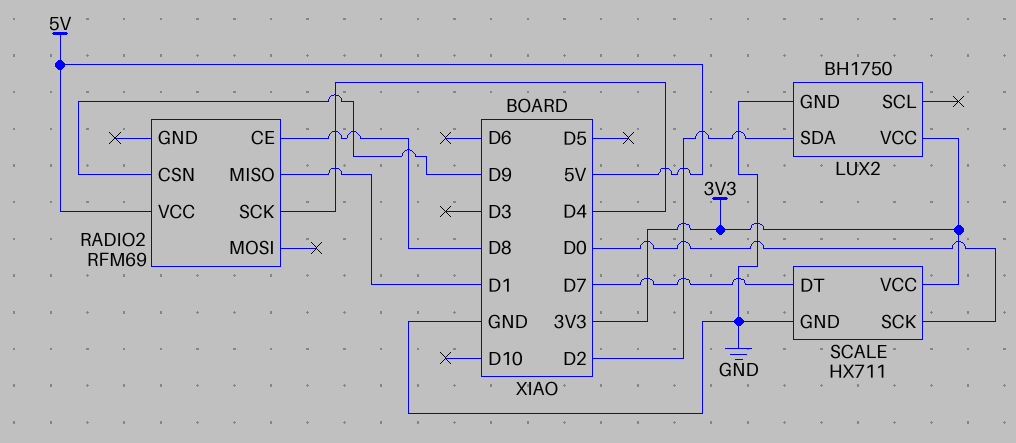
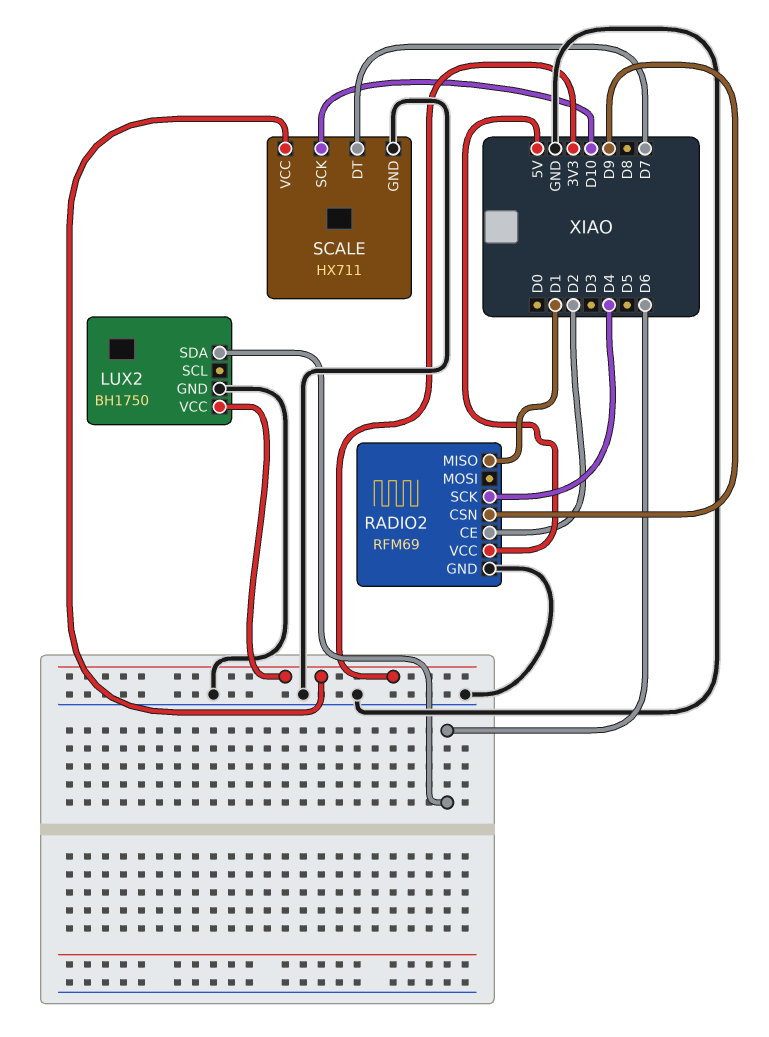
LUX2 pin SDA: D2 -> D6
RADIO2 pin CE: D8 -> D2
RADIO2 pin GND: none -> GND
SCALE pin SCK: D0 -> D10

